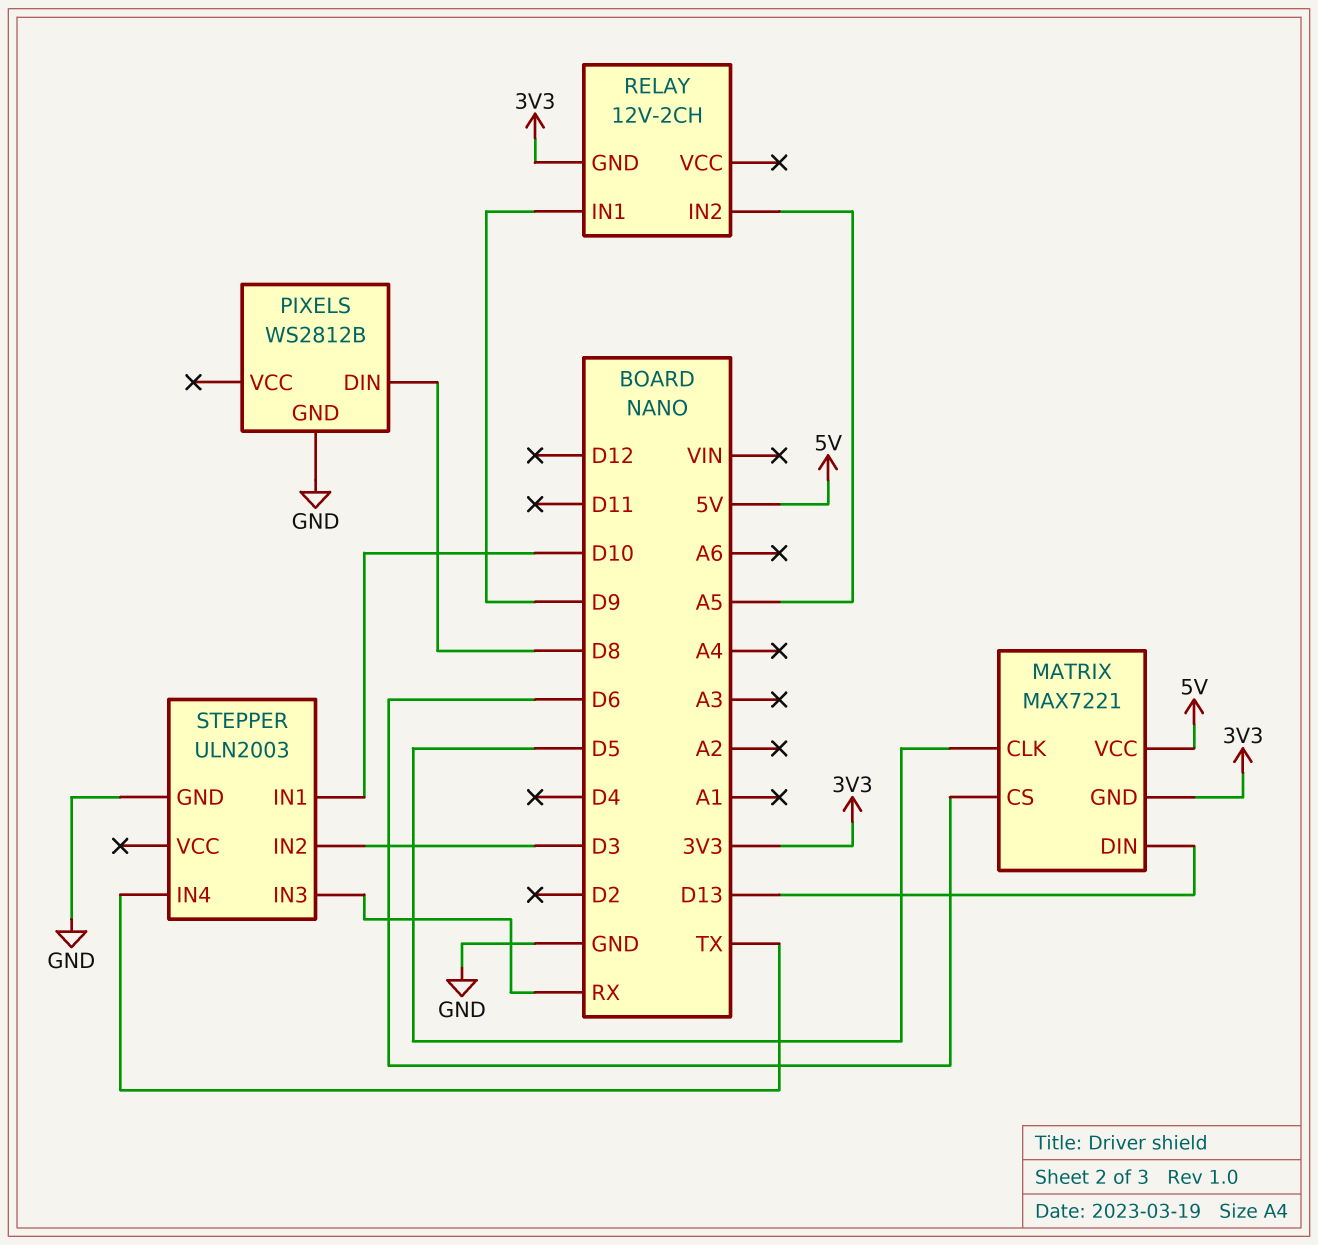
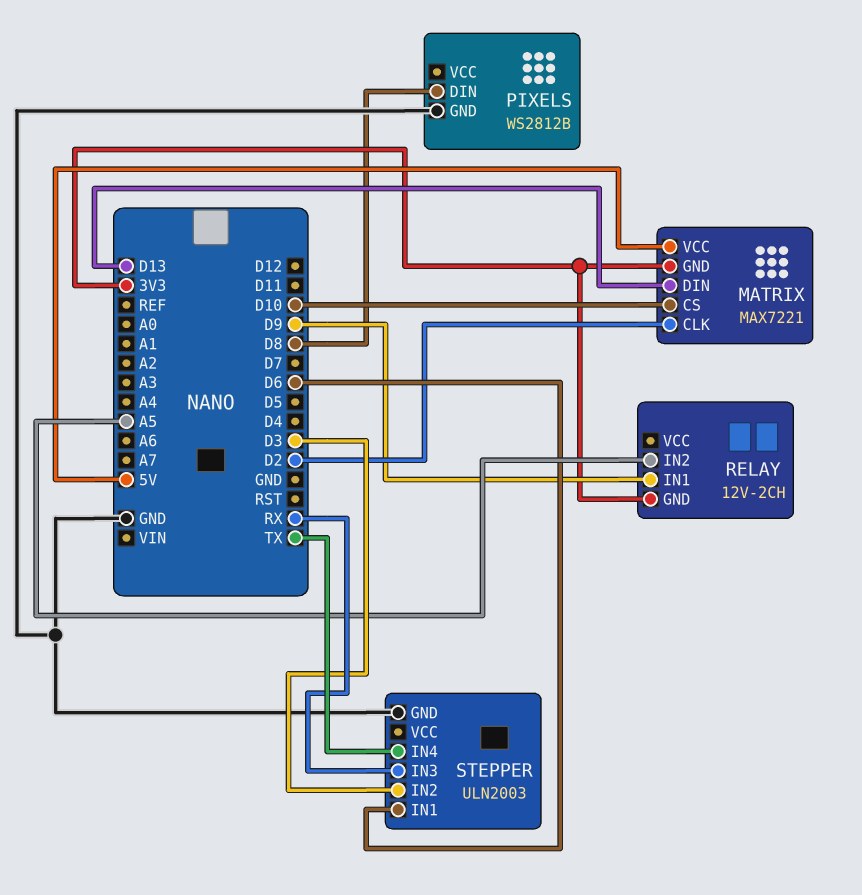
MATRIX pin CLK: D5 -> D2
MATRIX pin CS: D6 -> D10
STEPPER pin IN1: D10 -> D6

